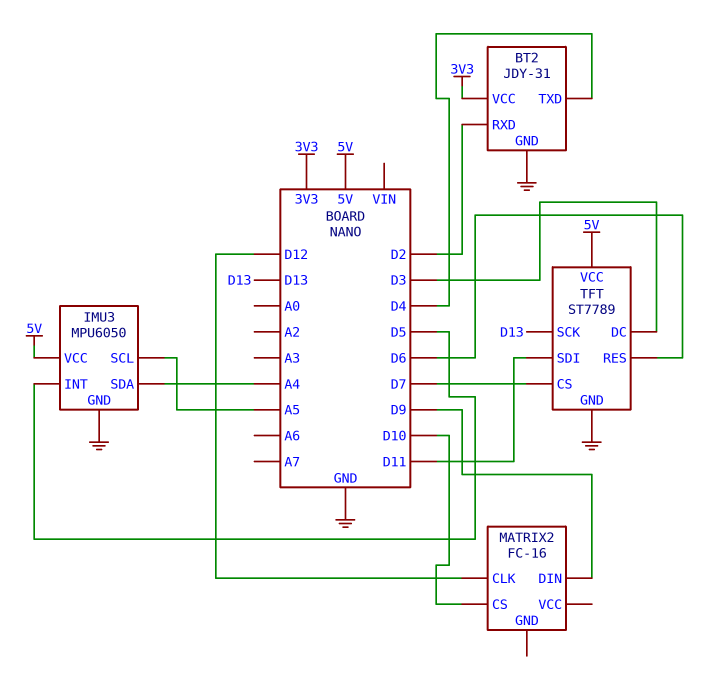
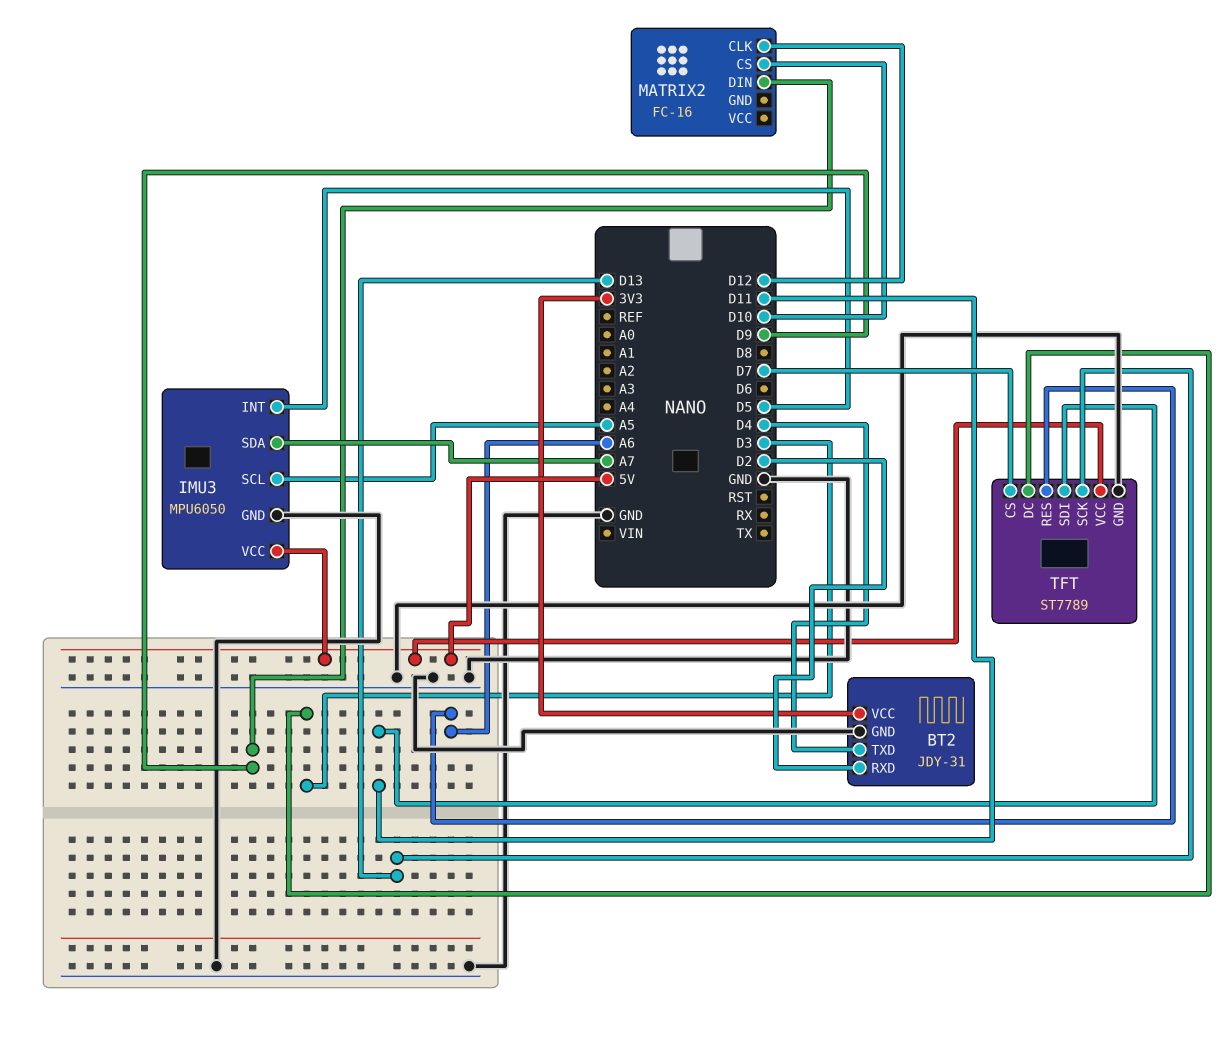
IMU3 pin SDA: A4 -> A7
TFT pin RES: D6 -> A6

